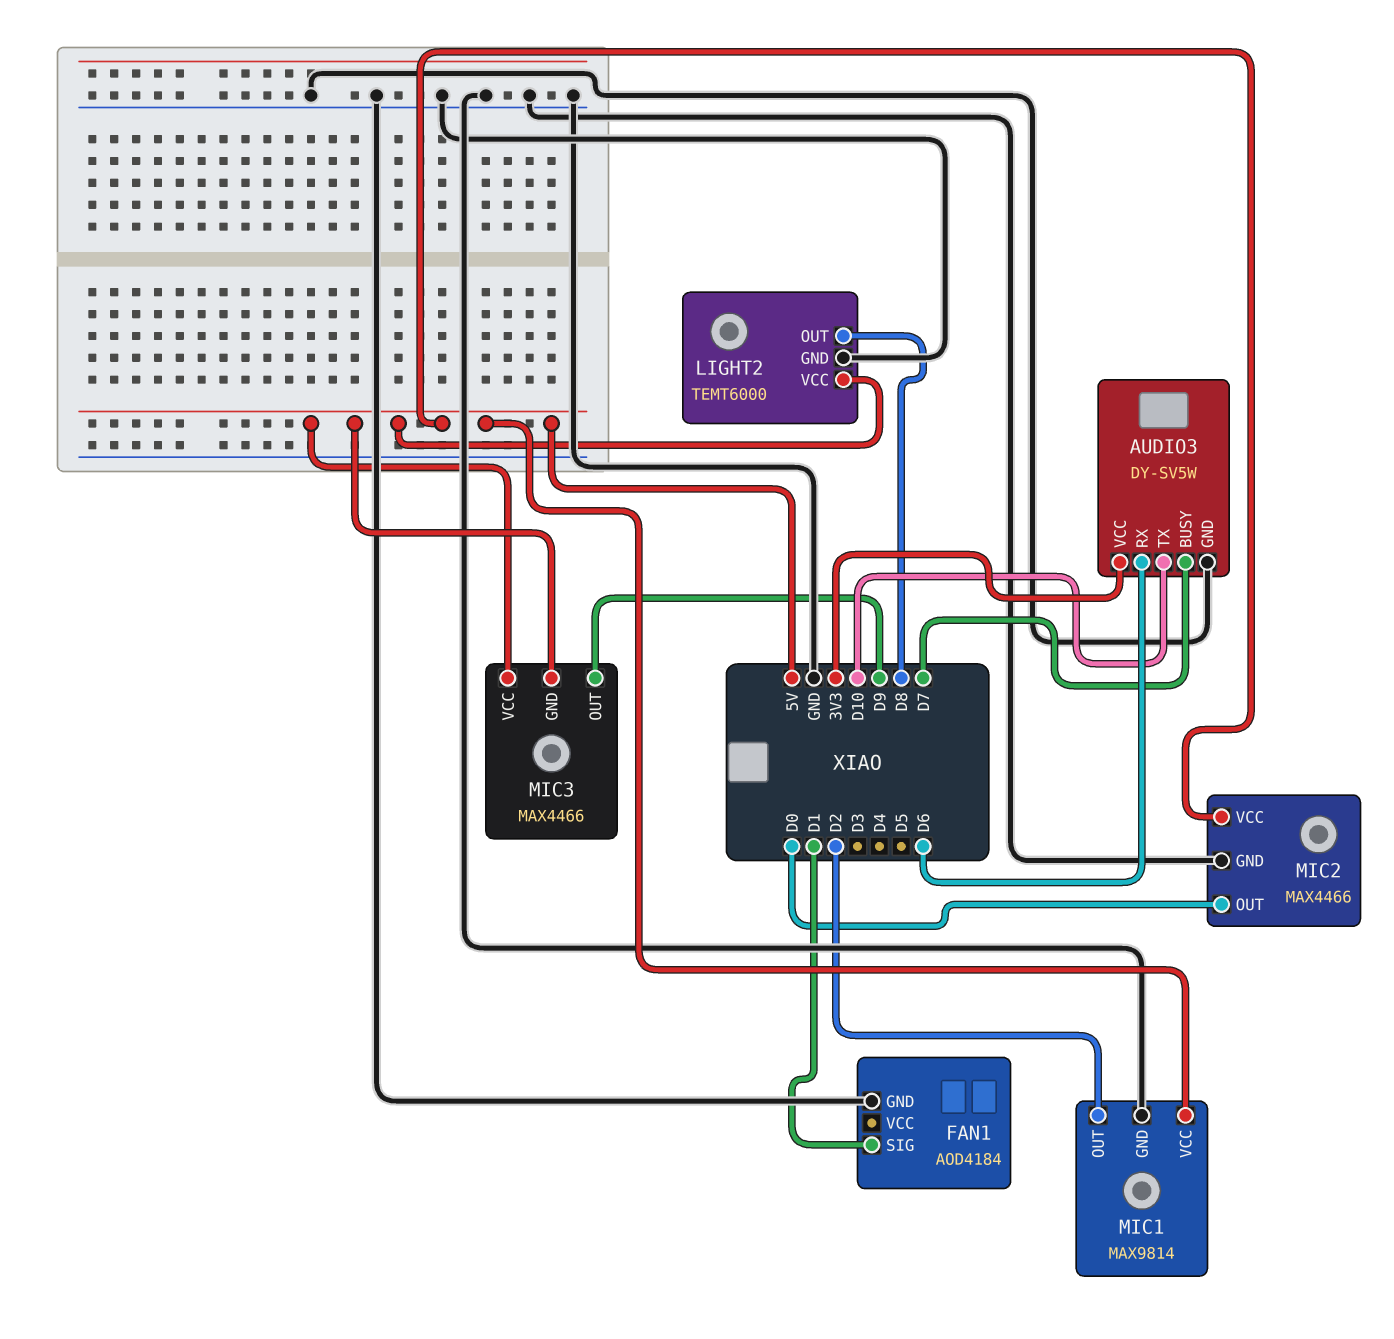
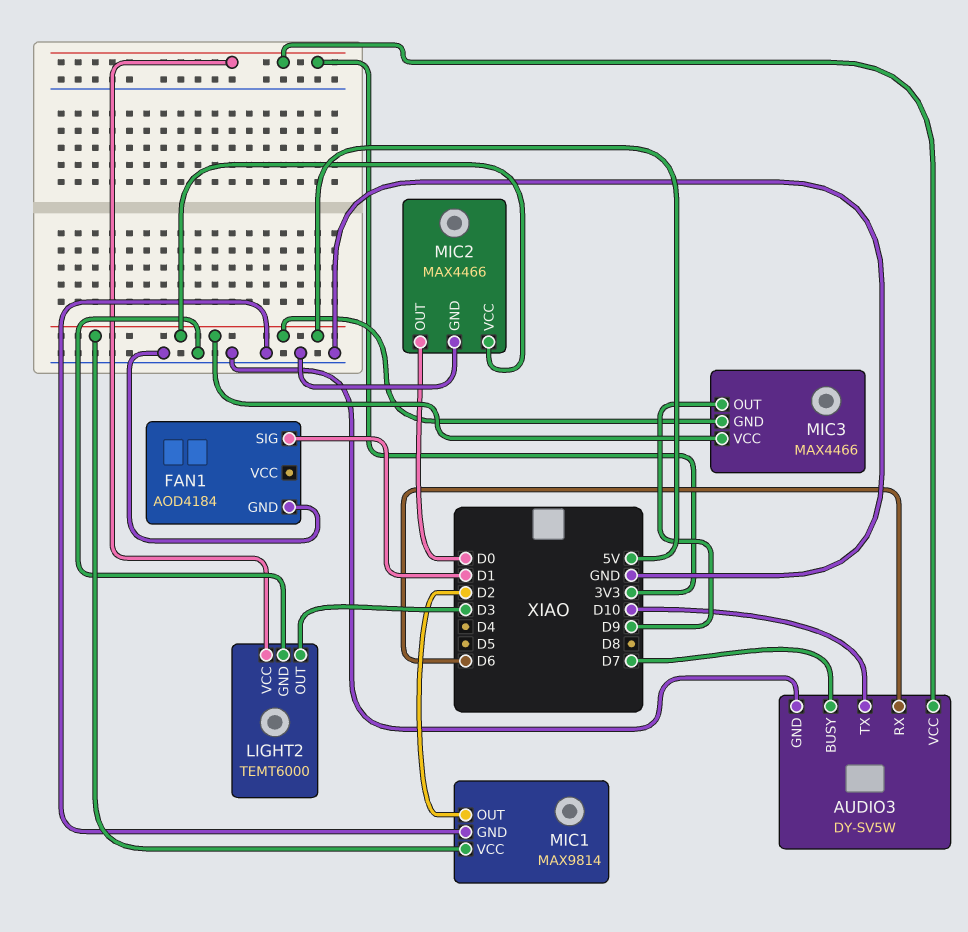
LIGHT2 pin OUT: D8 -> D3
LIGHT2 pin VCC: 5V -> 3V3

